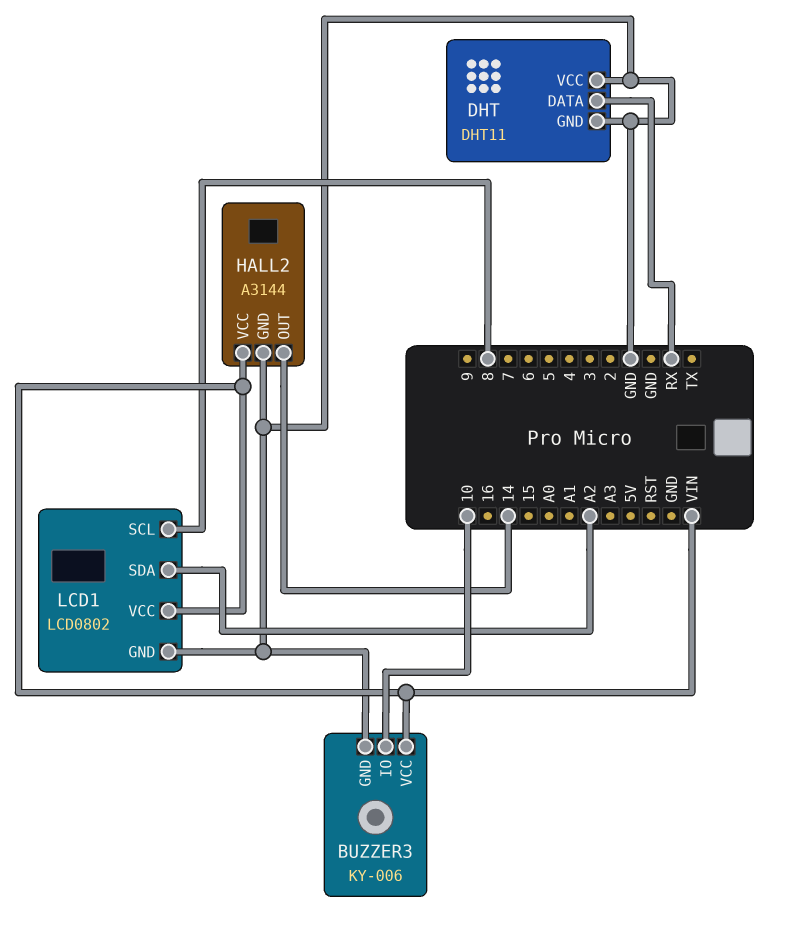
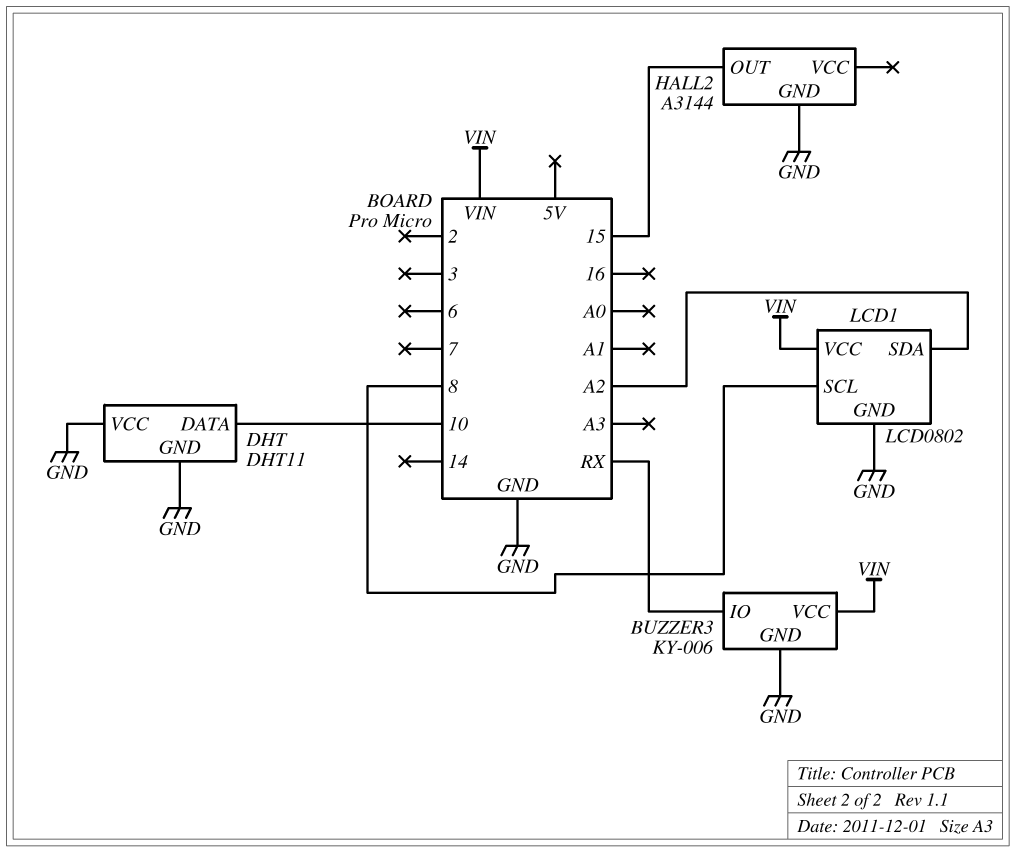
BUZZER3 pin IO: 10 -> RX
DHT pin DATA: RX -> 10
HALL2 pin OUT: 14 -> 15
HALL2 pin VCC: VIN -> none

